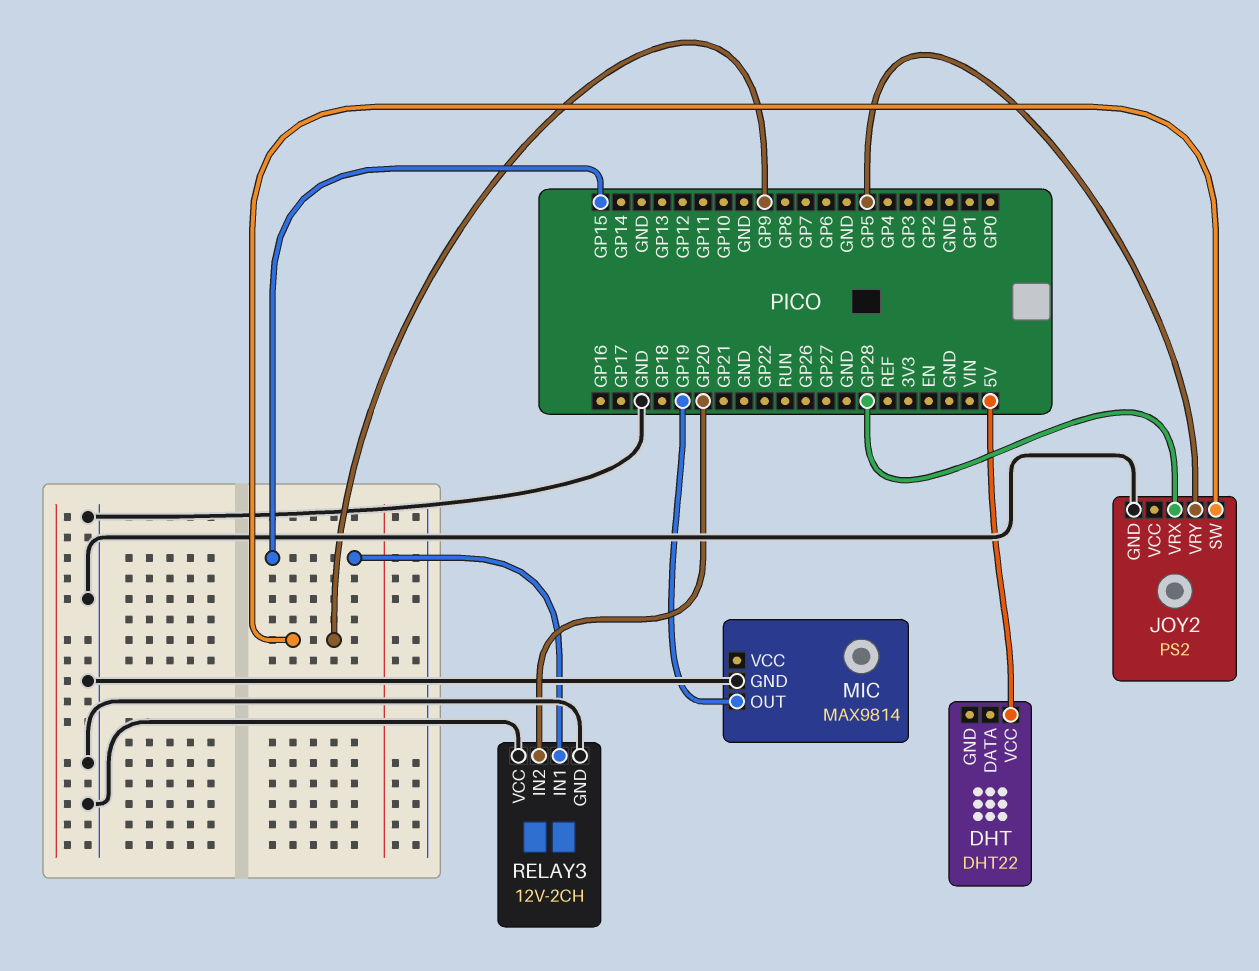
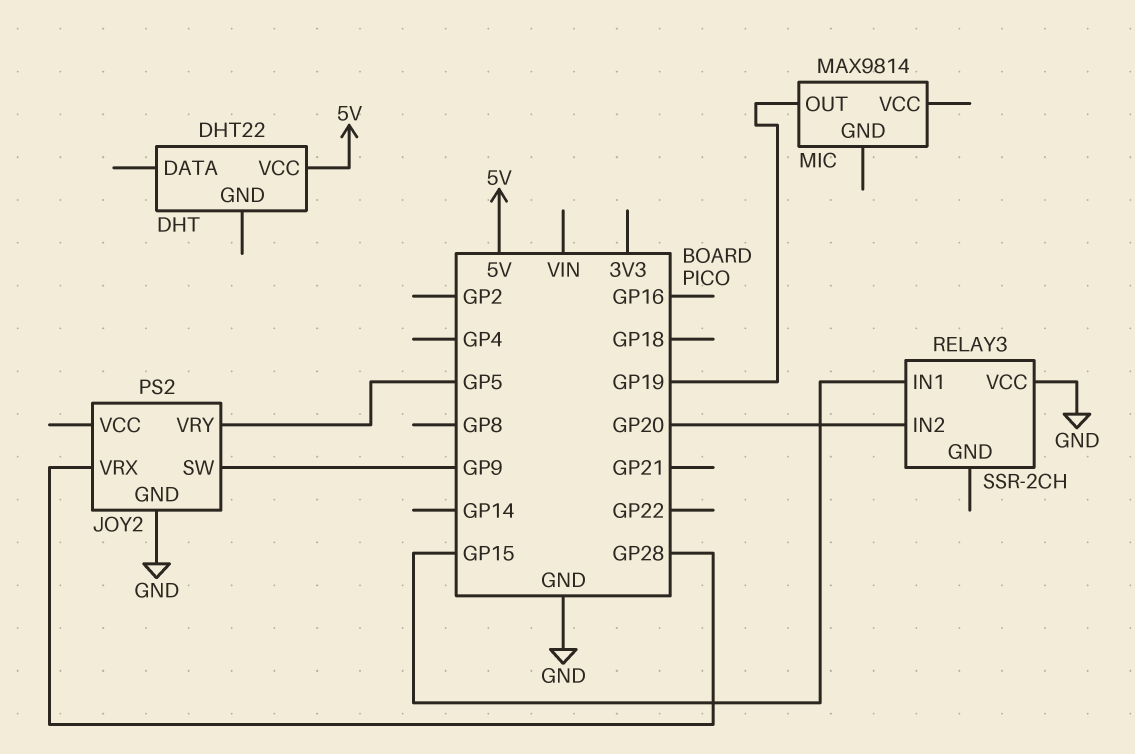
MIC pin GND: GND -> none
RELAY3: 12V-2CH -> SSR-2CH
RELAY3 pin GND: GND -> none

